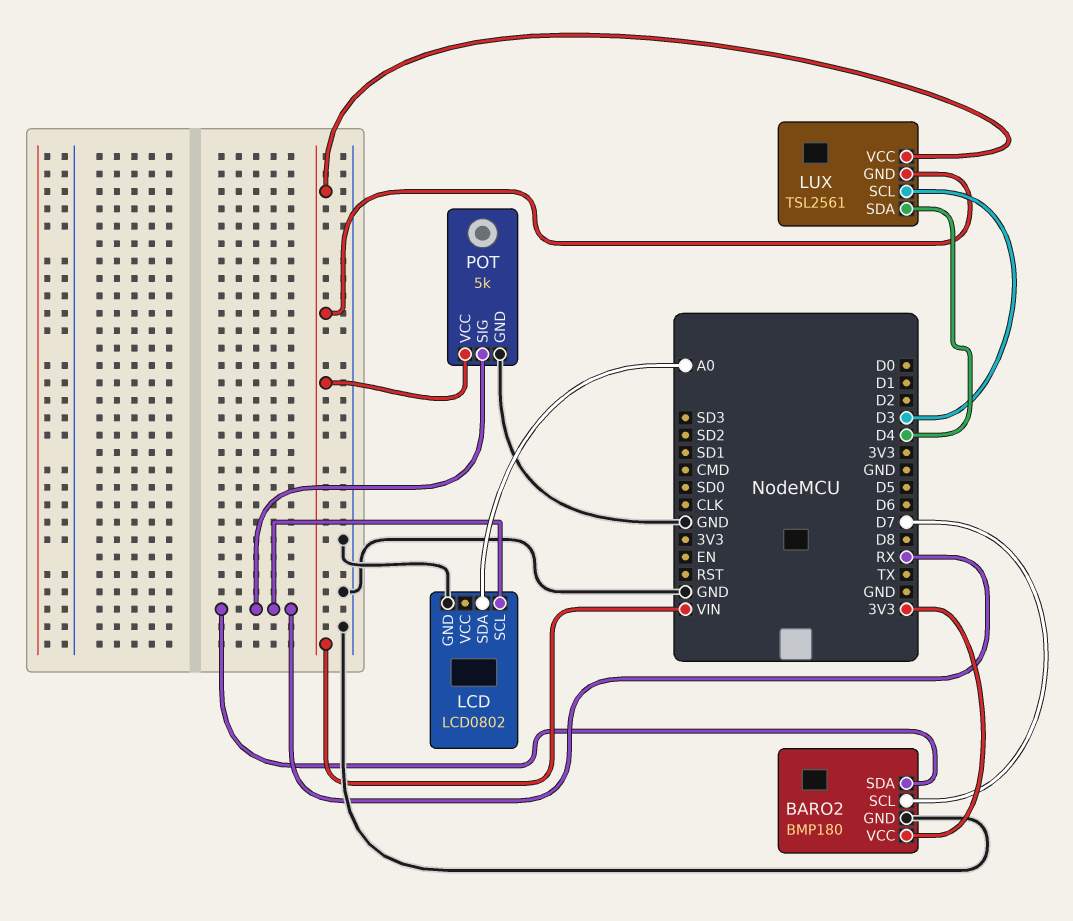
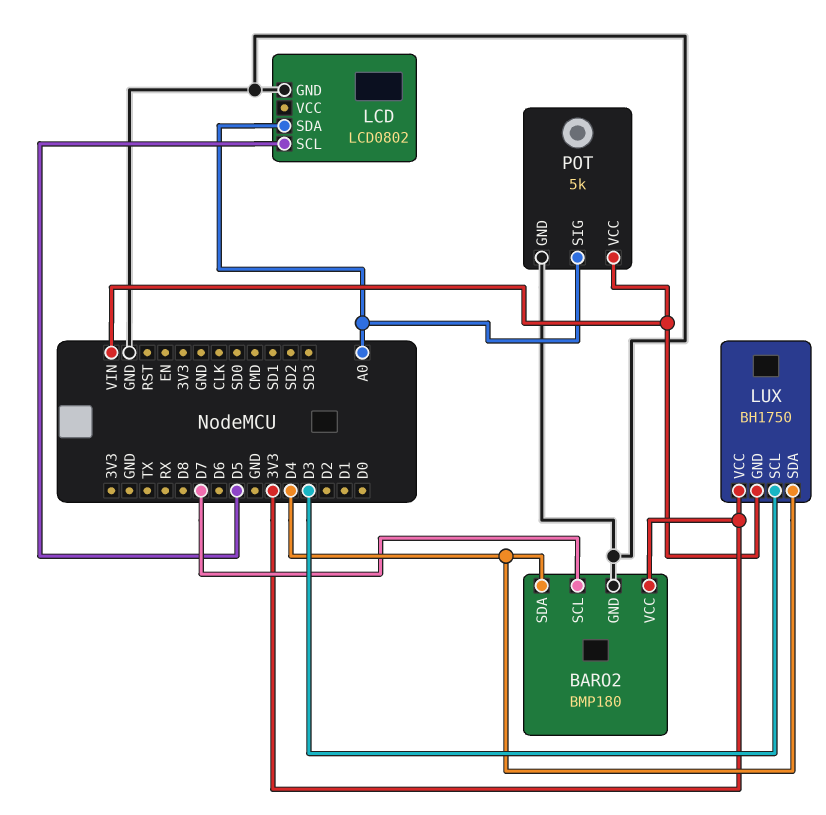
BARO2 pin SDA: RX -> D4
LCD pin SCL: RX -> D5
LUX: TSL2561 -> BH1750
LUX pin VCC: VIN -> 3V3
POT pin SIG: RX -> A0

